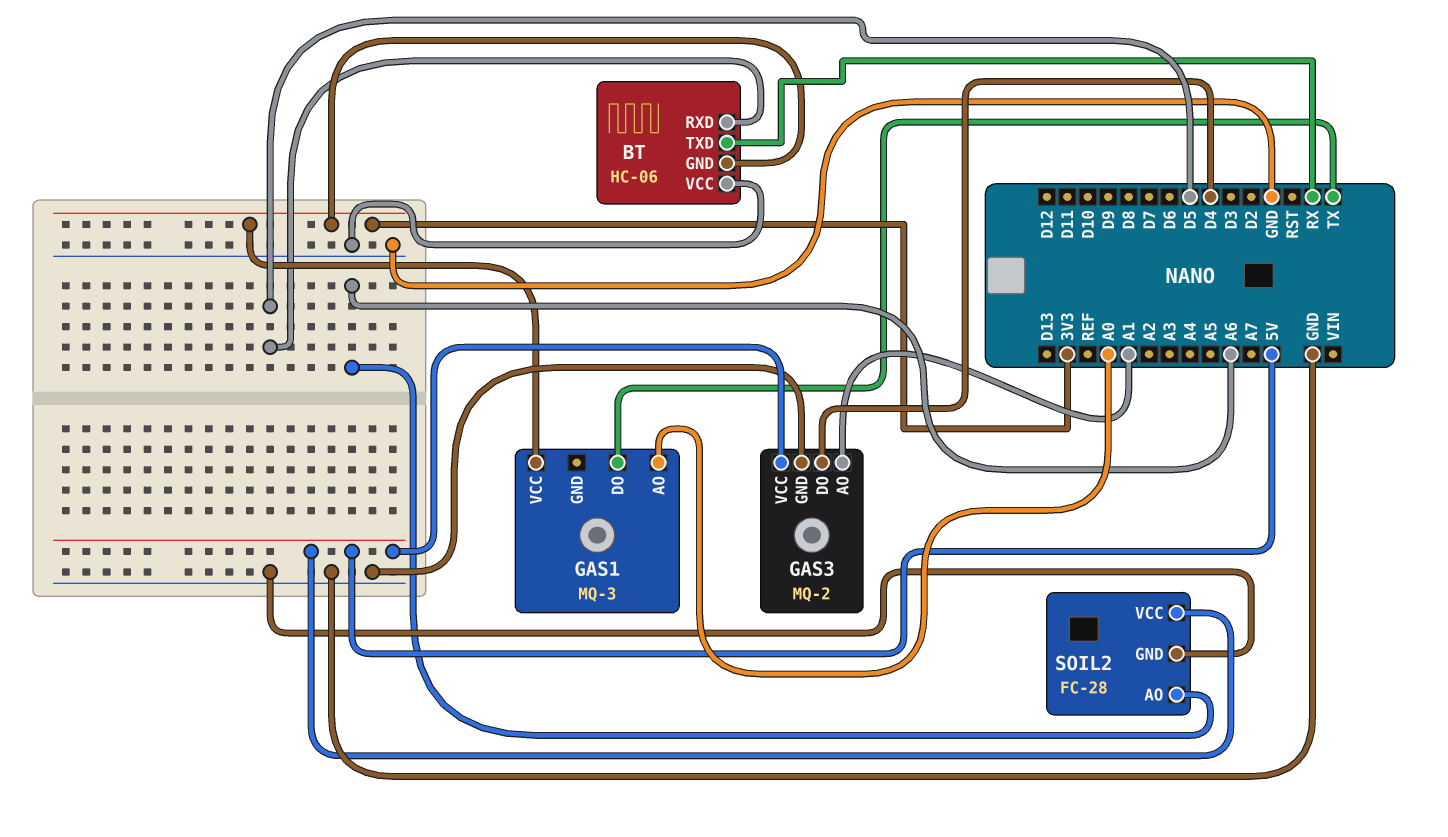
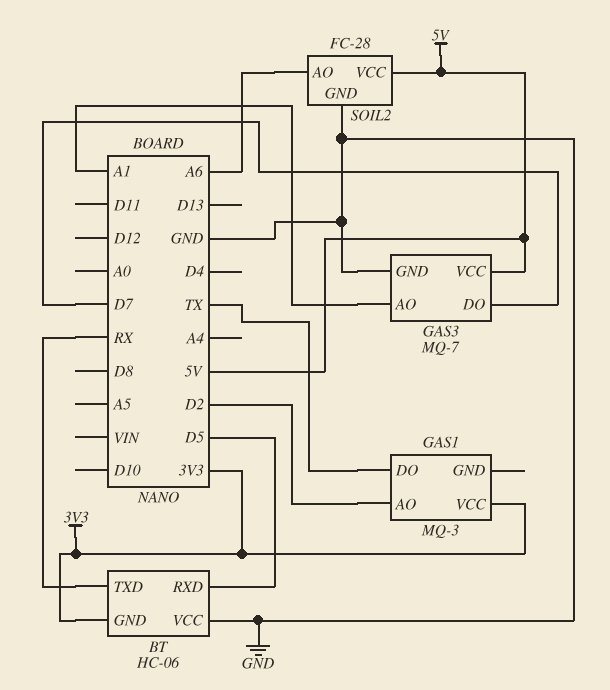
GAS1 pin AO: A0 -> D2
GAS3: MQ-2 -> MQ-7
GAS3 pin DO: D4 -> D7

